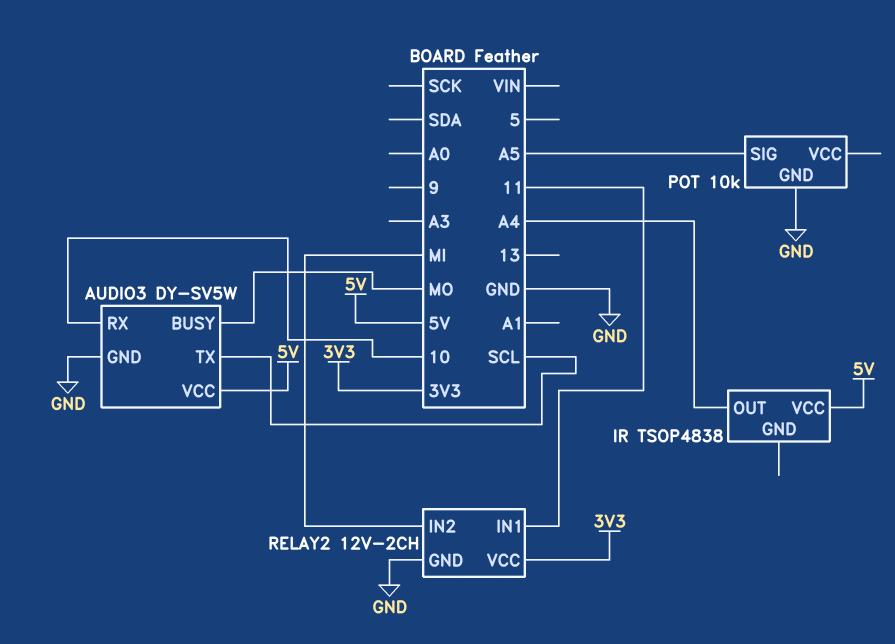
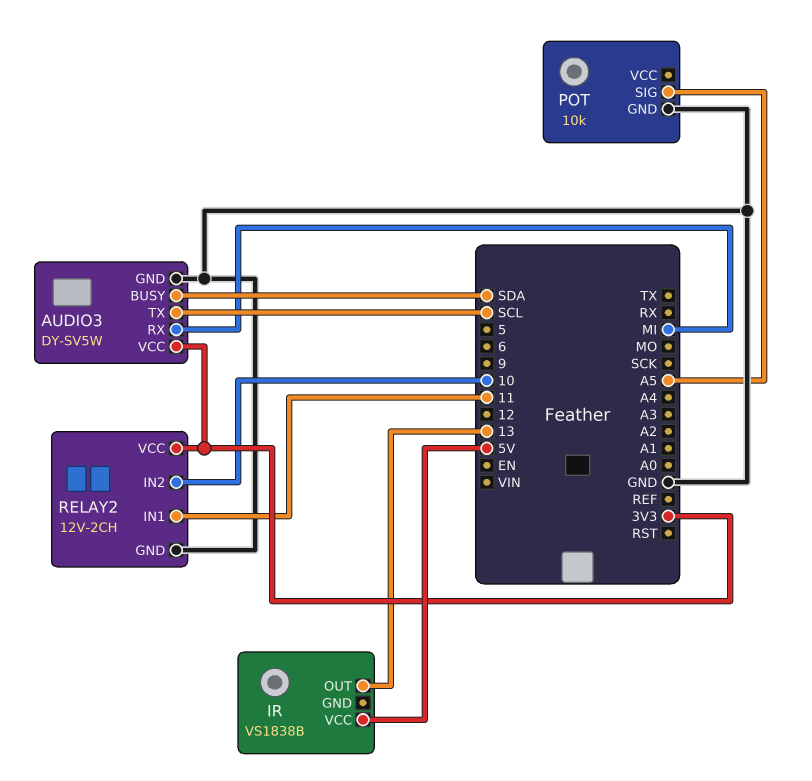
AUDIO3 pin BUSY: MO -> SDA
AUDIO3 pin RX: 10 -> MI
AUDIO3 pin VCC: 5V -> 3V3
IR: TSOP4838 -> VS1838B
IR pin OUT: A4 -> 13
RELAY2 pin IN2: MI -> 10

